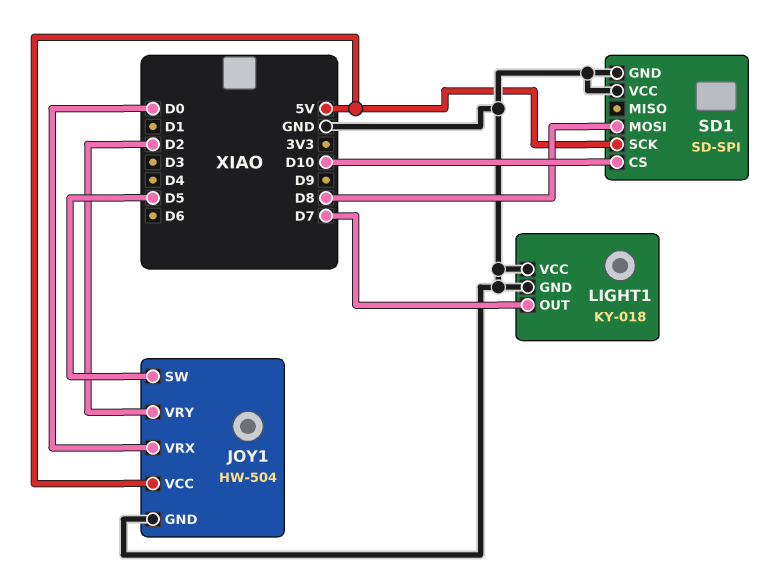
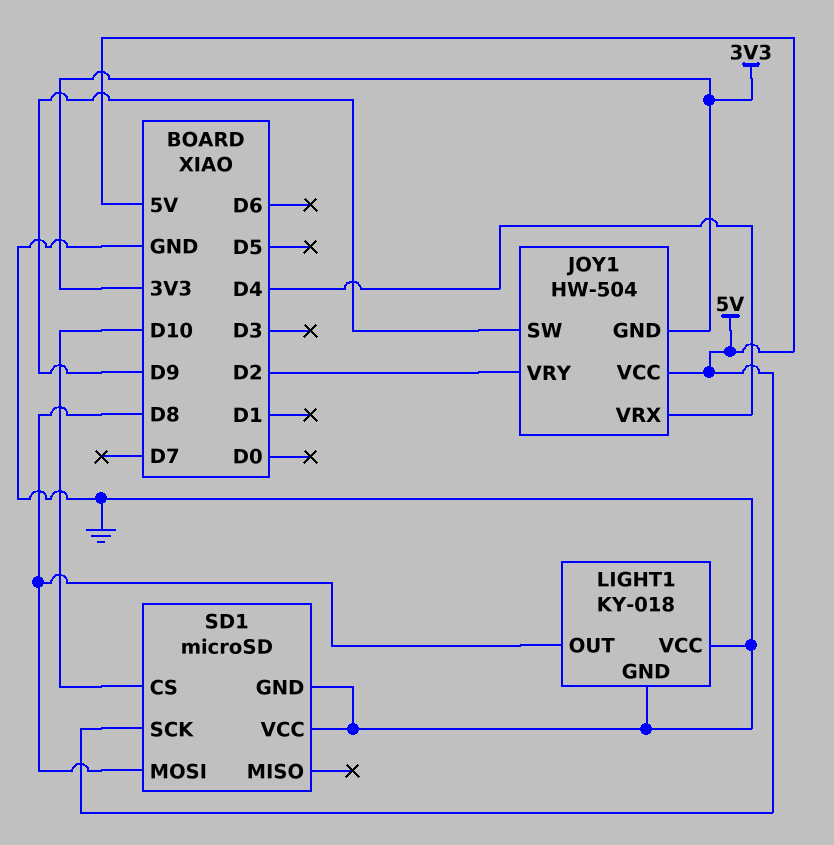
JOY1 pin GND: GND -> 3V3
JOY1 pin SW: D5 -> D9
JOY1 pin VRX: D0 -> D4
LIGHT1 pin OUT: D7 -> D8
SD1: SD-SPI -> microSD

